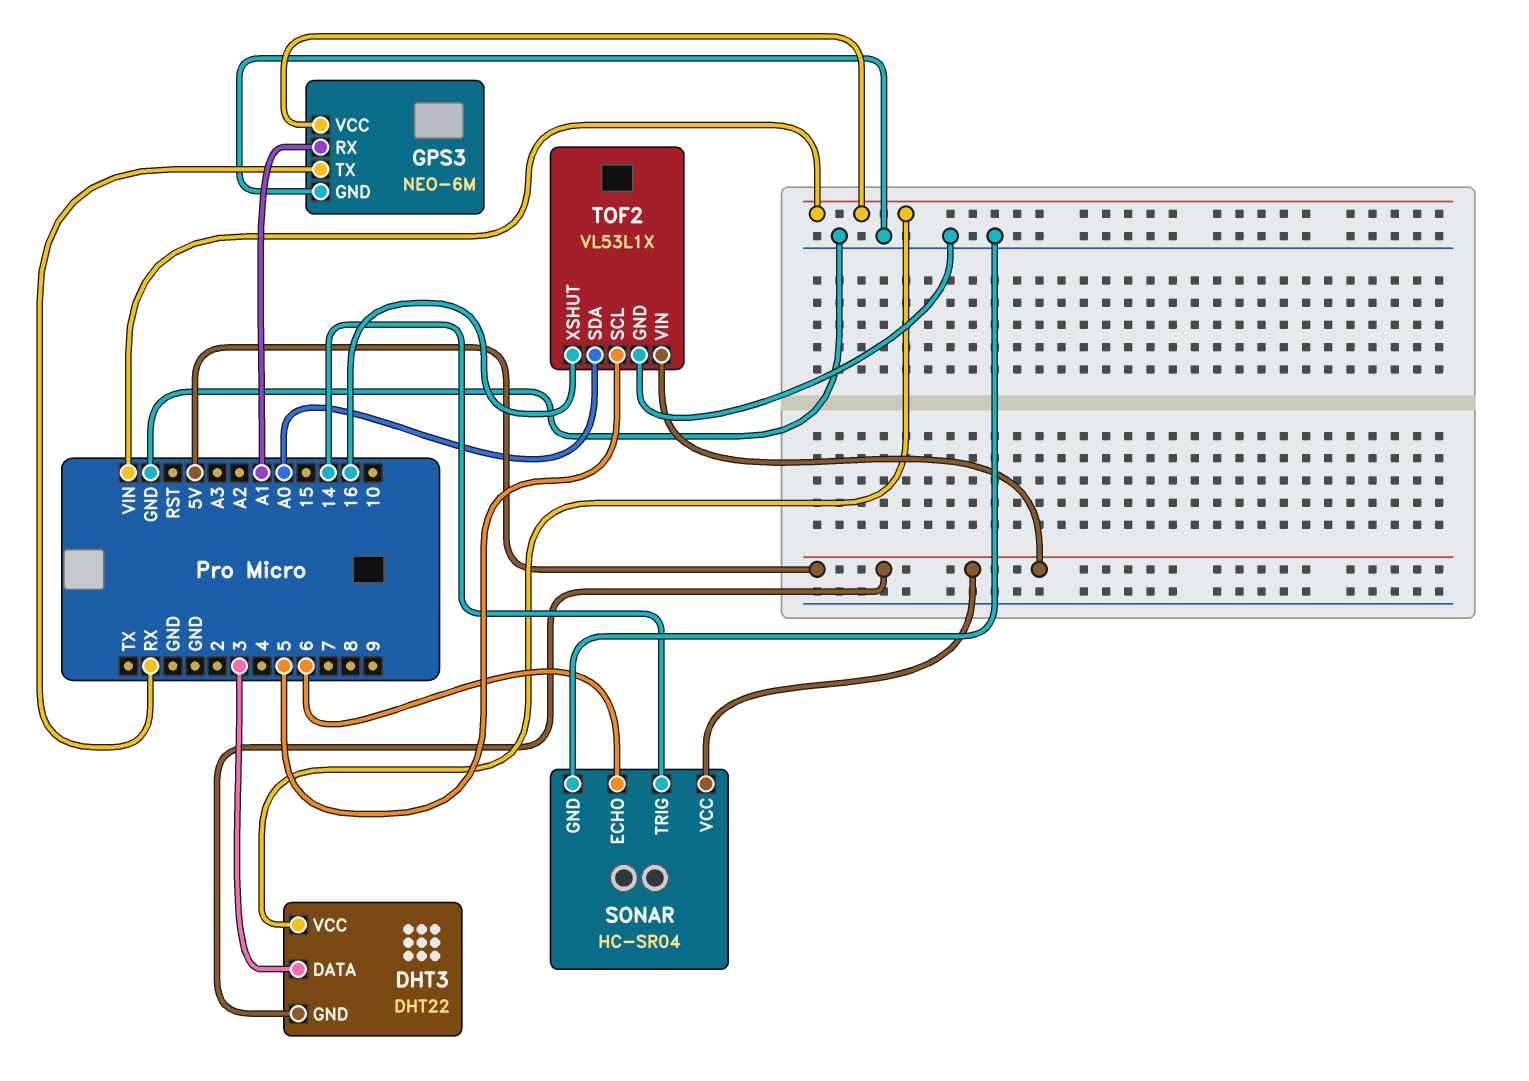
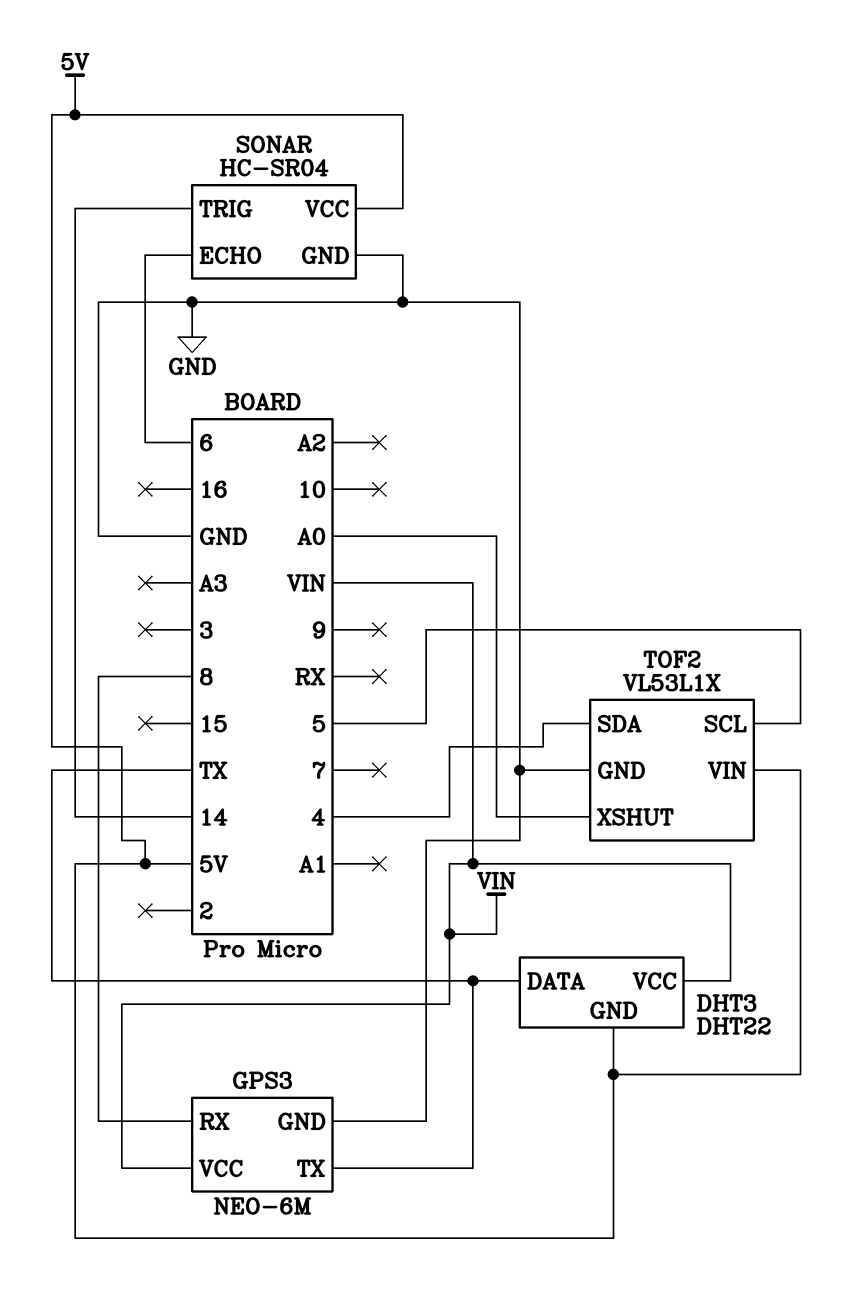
DHT3 pin DATA: 3 -> TX
GPS3 pin RX: A1 -> 8
GPS3 pin TX: RX -> TX
TOF2 pin SDA: A0 -> 4
TOF2 pin XSHUT: 16 -> A0

